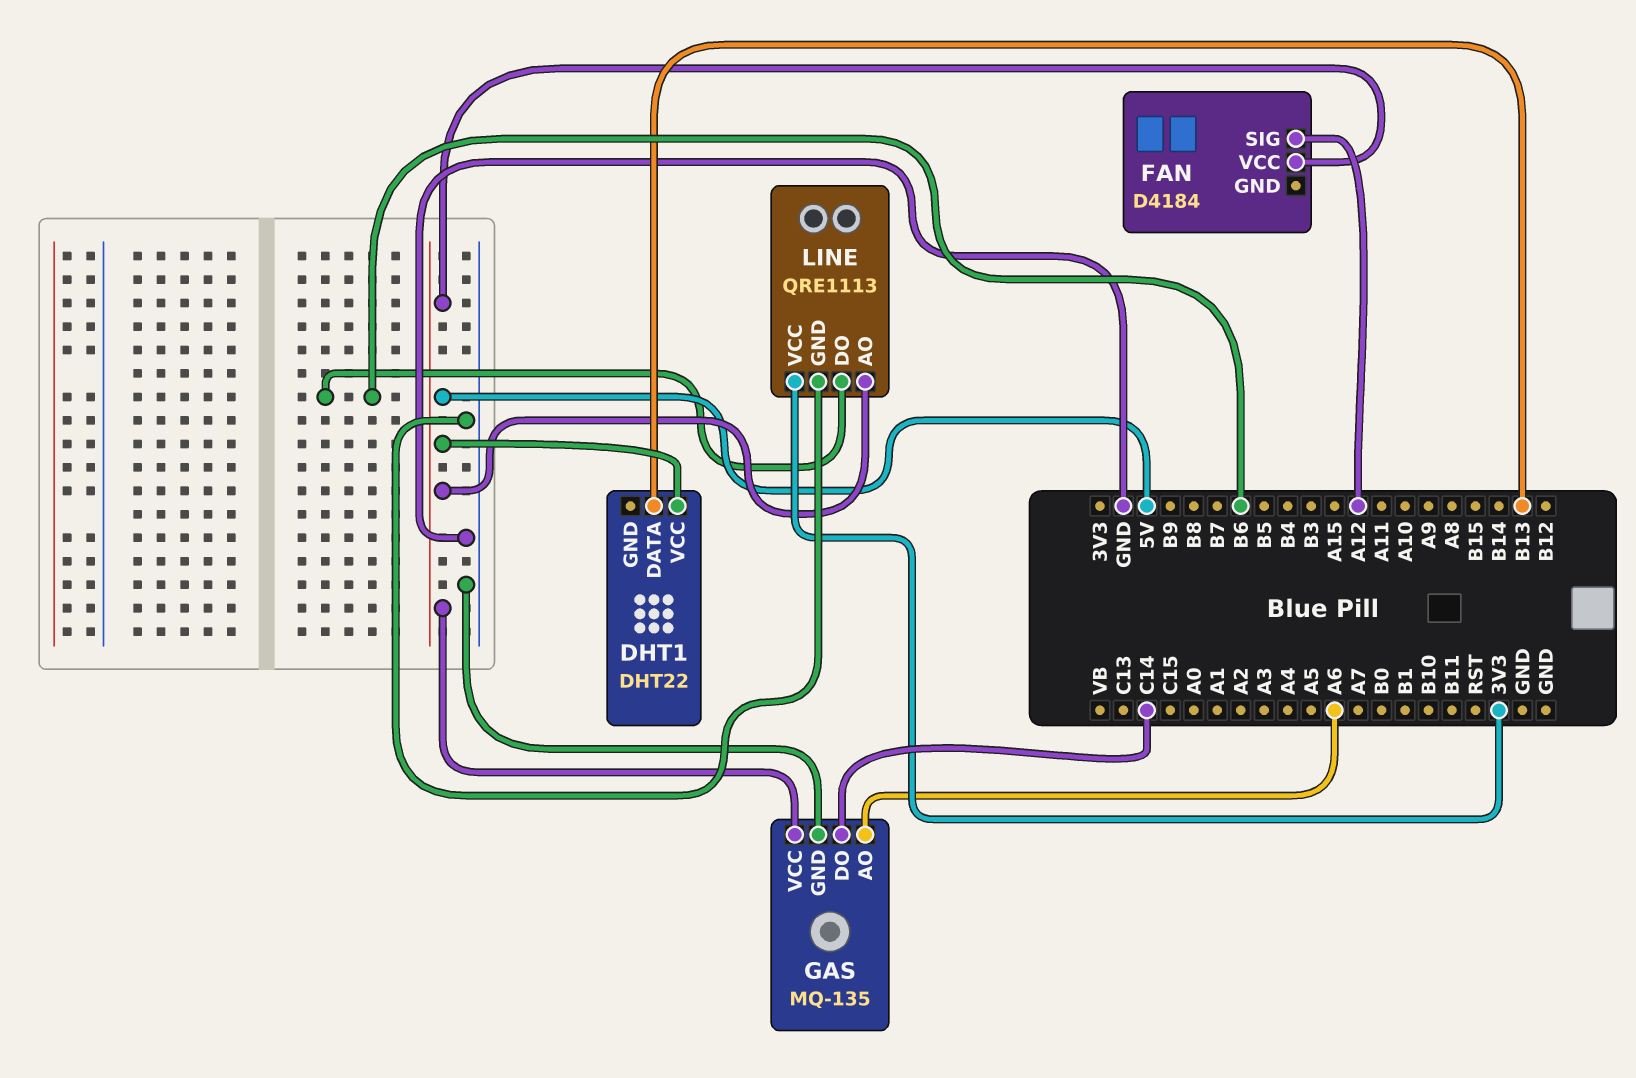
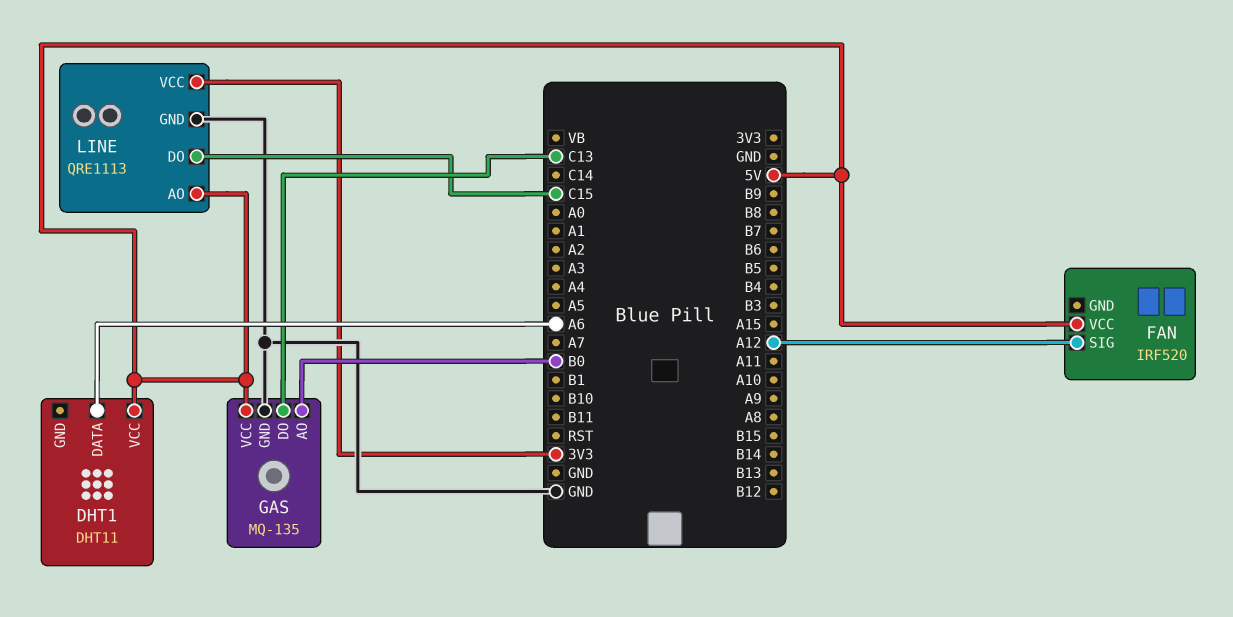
DHT1: DHT22 -> DHT11
DHT1 pin DATA: B13 -> A6
FAN: D4184 -> IRF520
GAS pin AO: A6 -> B0
GAS pin DO: C14 -> C13
LINE pin DO: B6 -> C15

